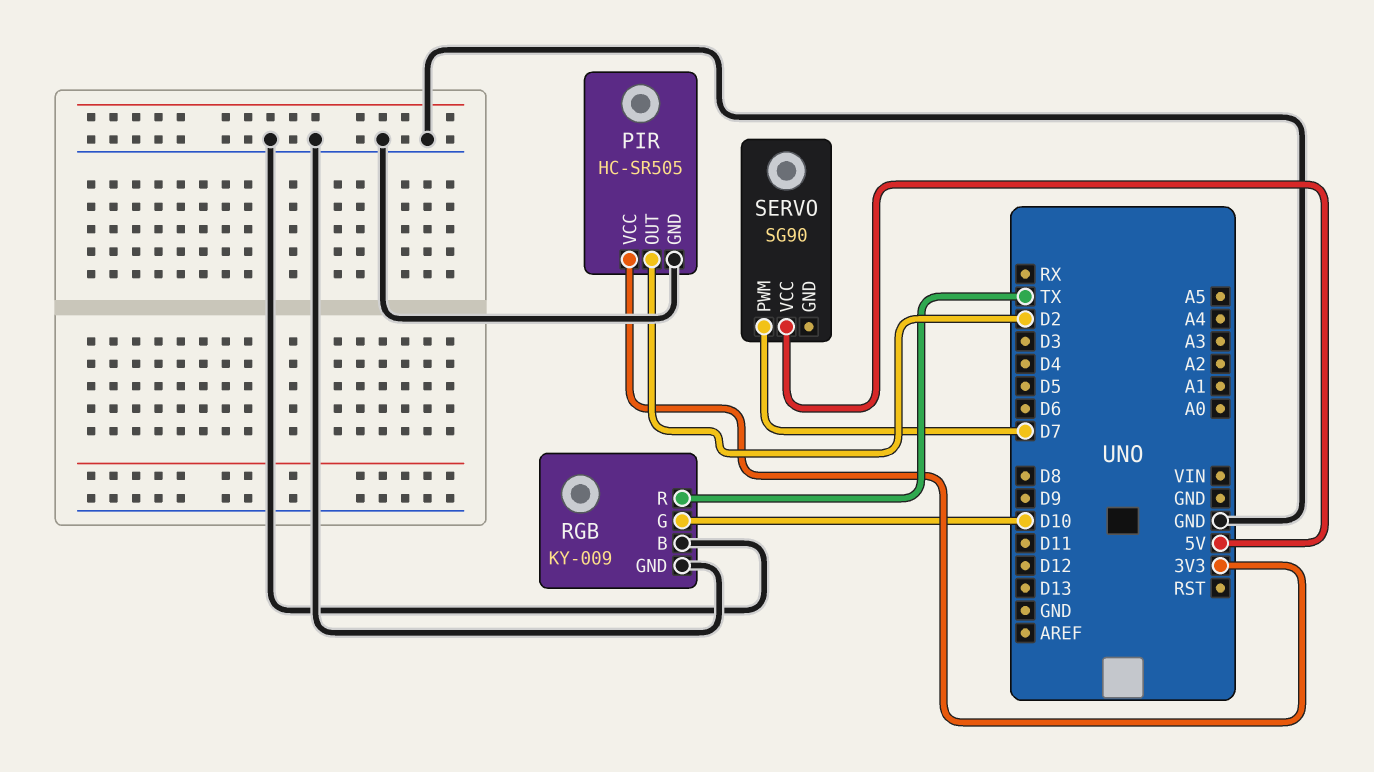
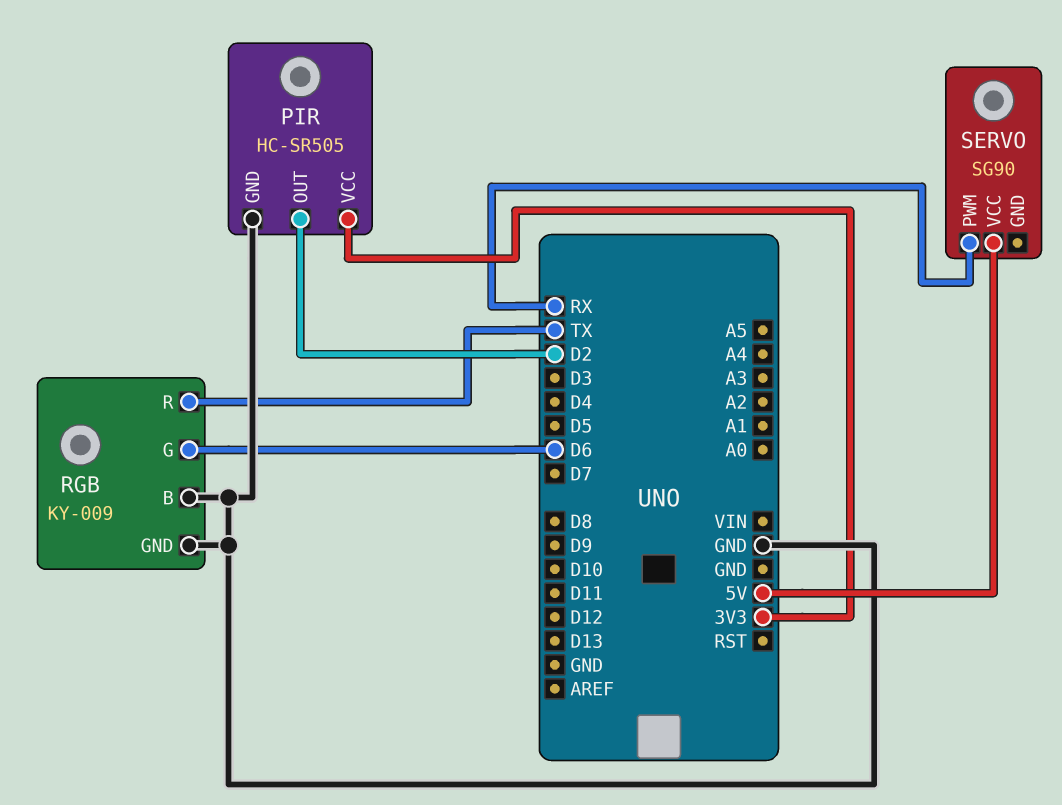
RGB pin G: D10 -> D6
SERVO pin PWM: D7 -> RX

